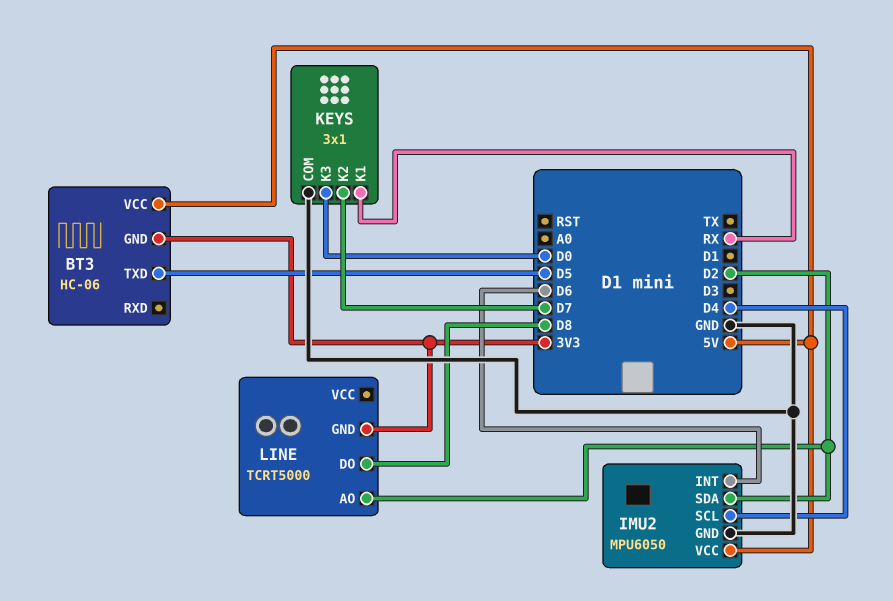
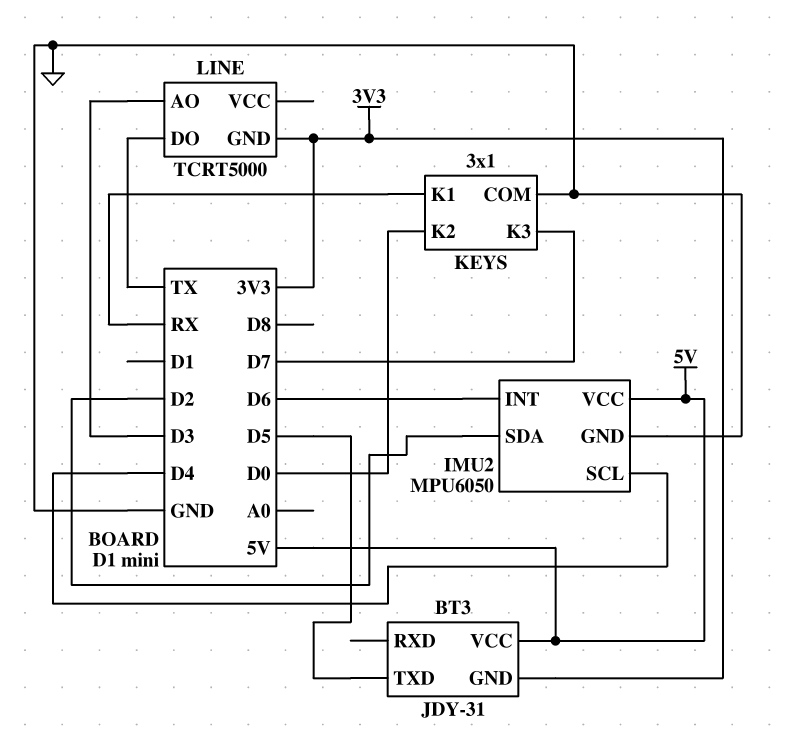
BT3: HC-06 -> JDY-31
KEYS pin K2: D7 -> D0
KEYS pin K3: D0 -> D7
LINE pin AO: D2 -> D3
LINE pin DO: D8 -> TX

